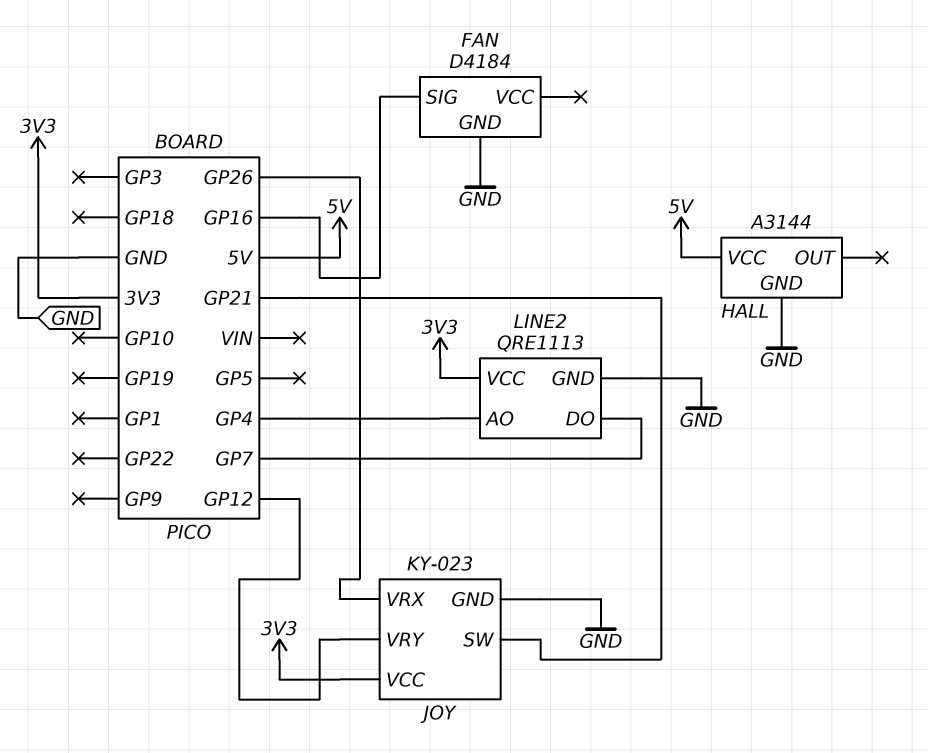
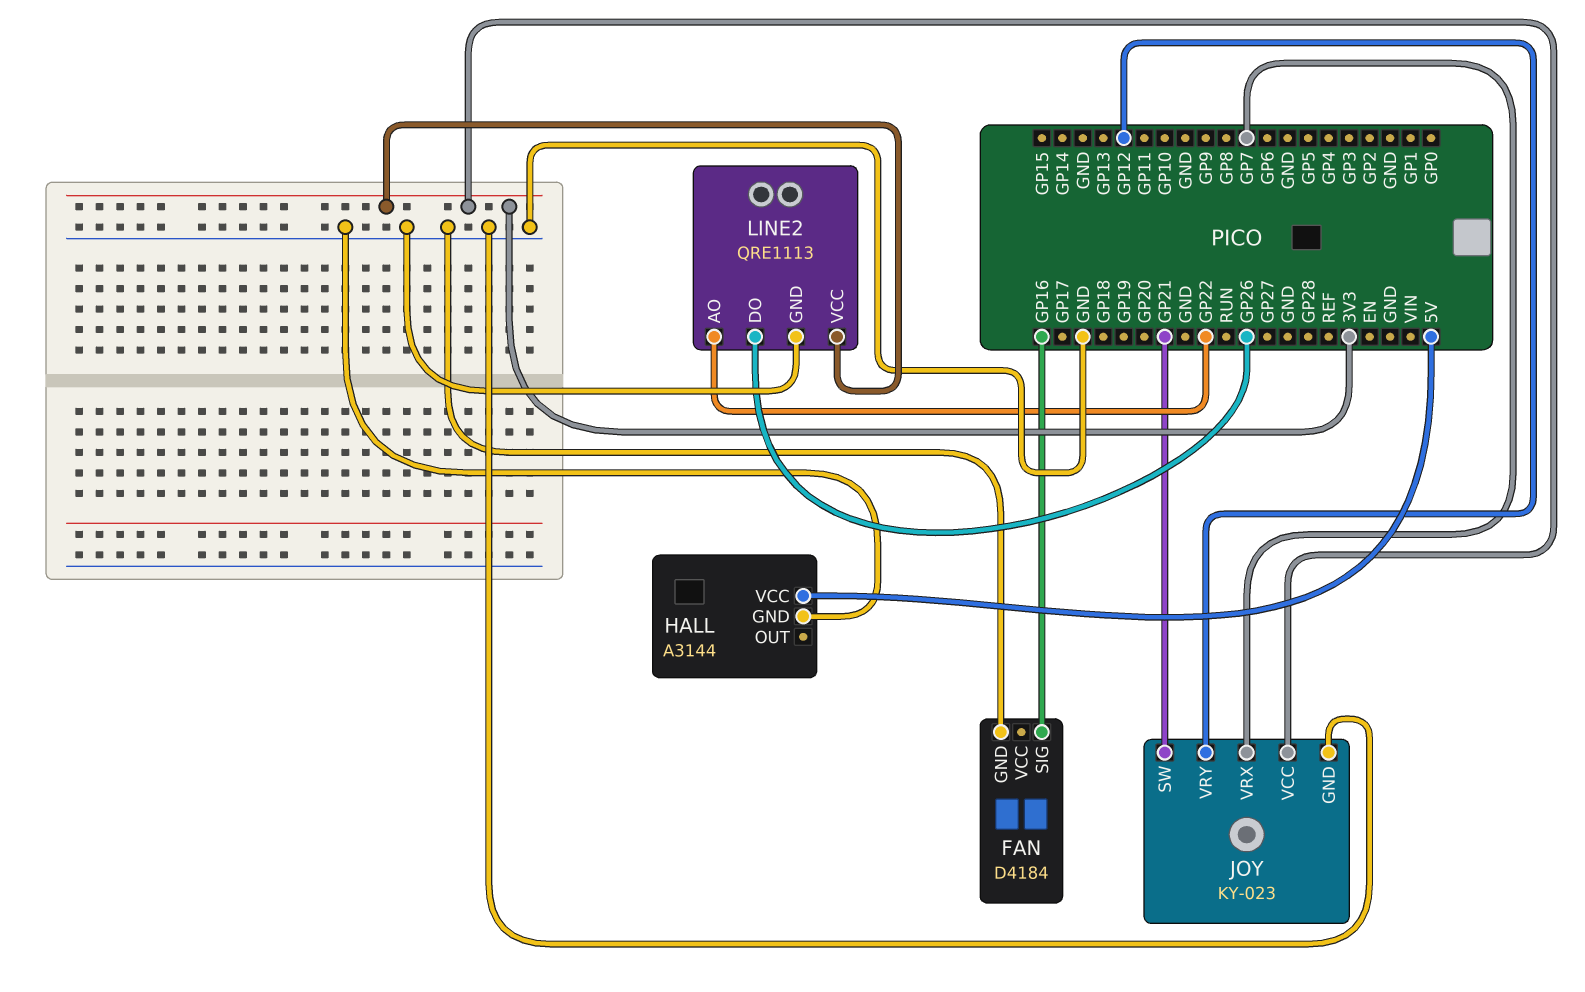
JOY pin VRX: GP26 -> GP7
LINE2 pin AO: GP4 -> GP22
LINE2 pin DO: GP7 -> GP26

